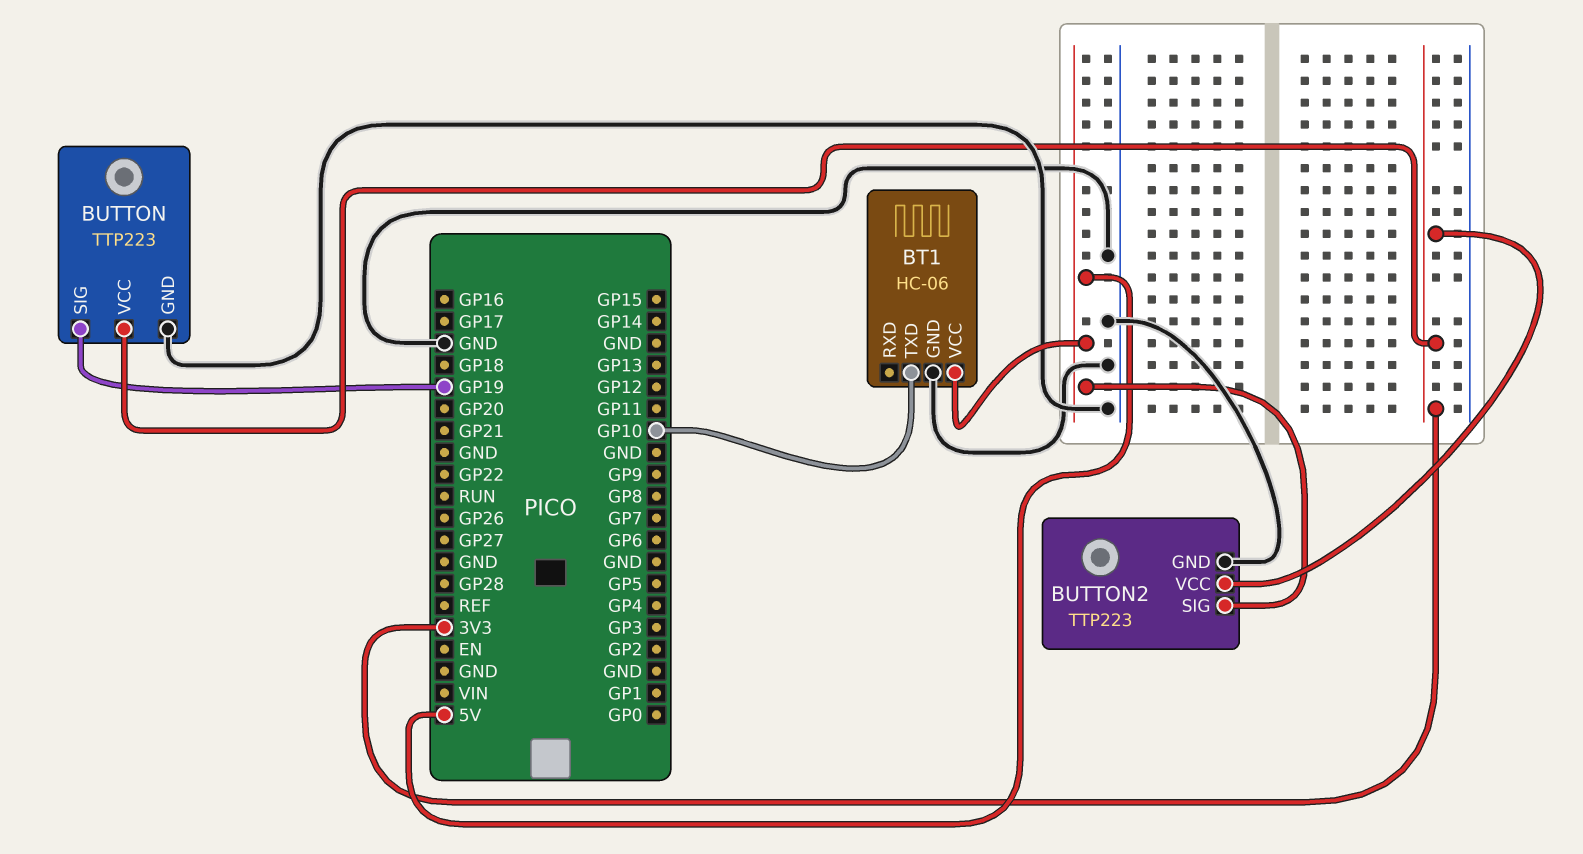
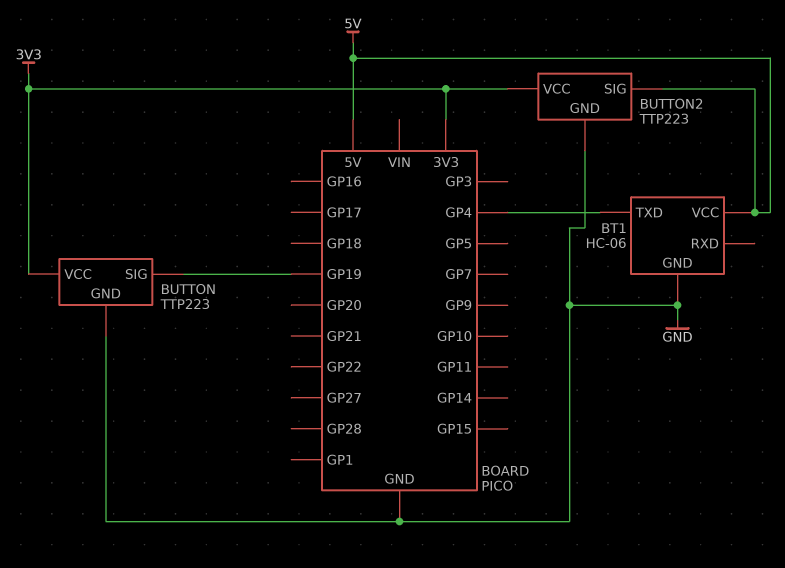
BT1 pin TXD: GP10 -> GP4

